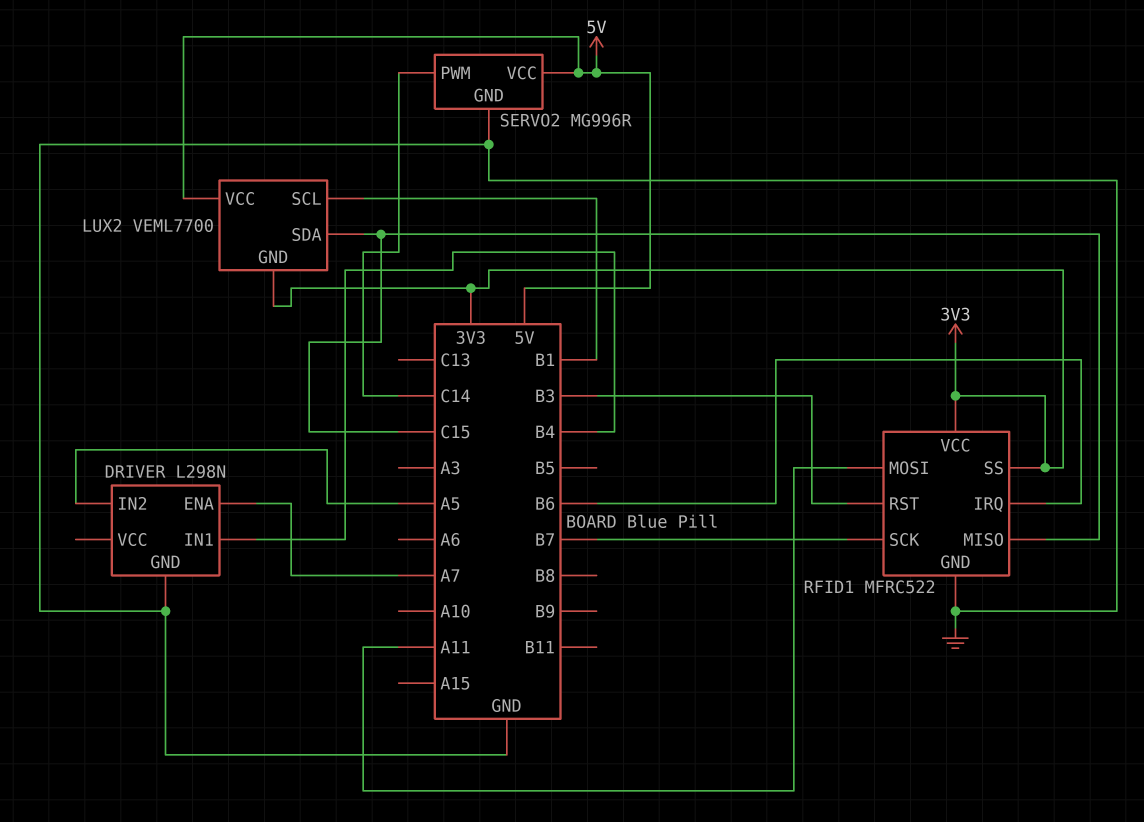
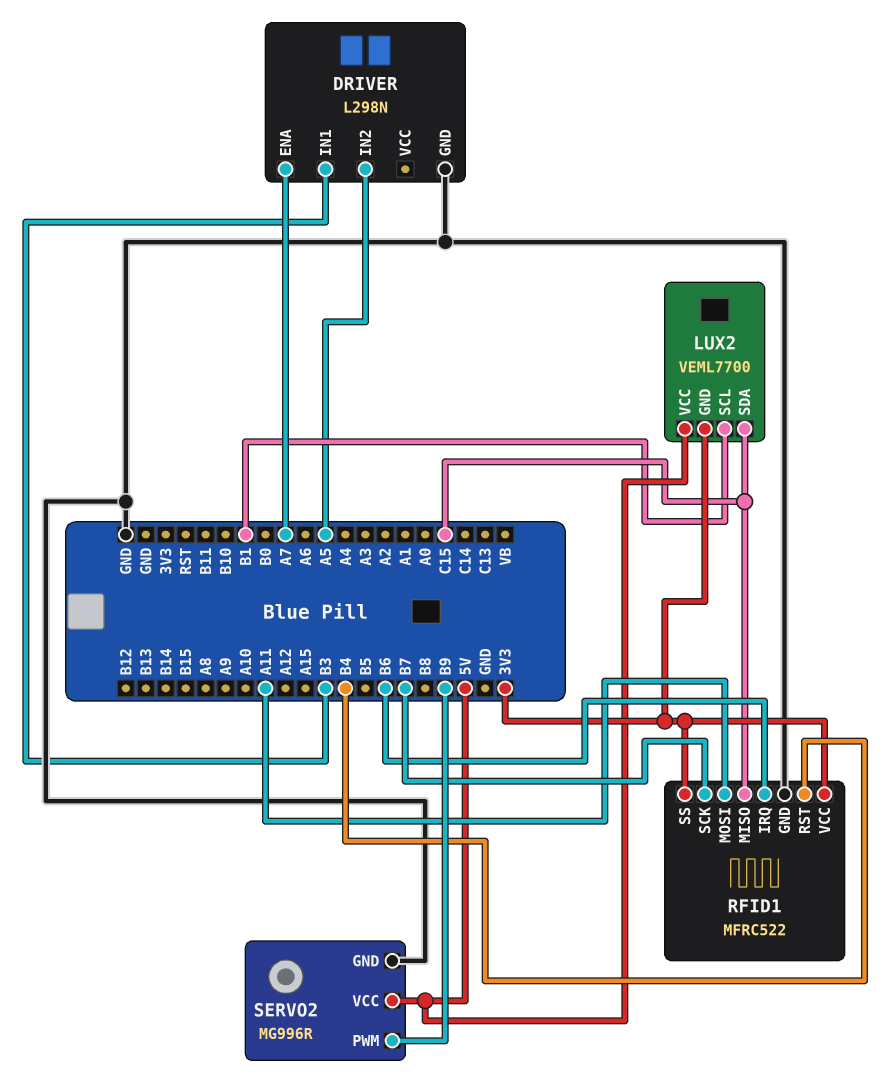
DRIVER pin IN1: B4 -> B3
RFID1 pin RST: B3 -> B4
SERVO2 pin PWM: C14 -> B9

